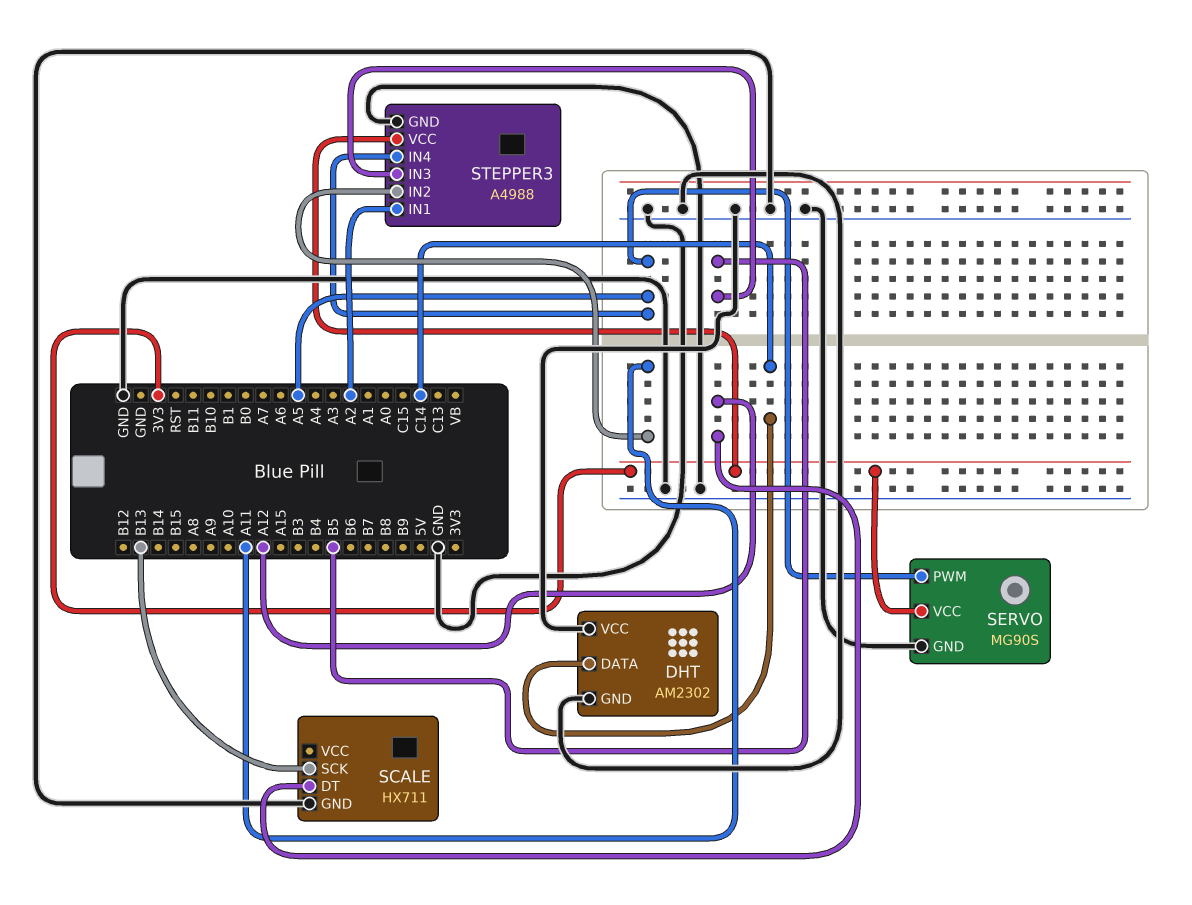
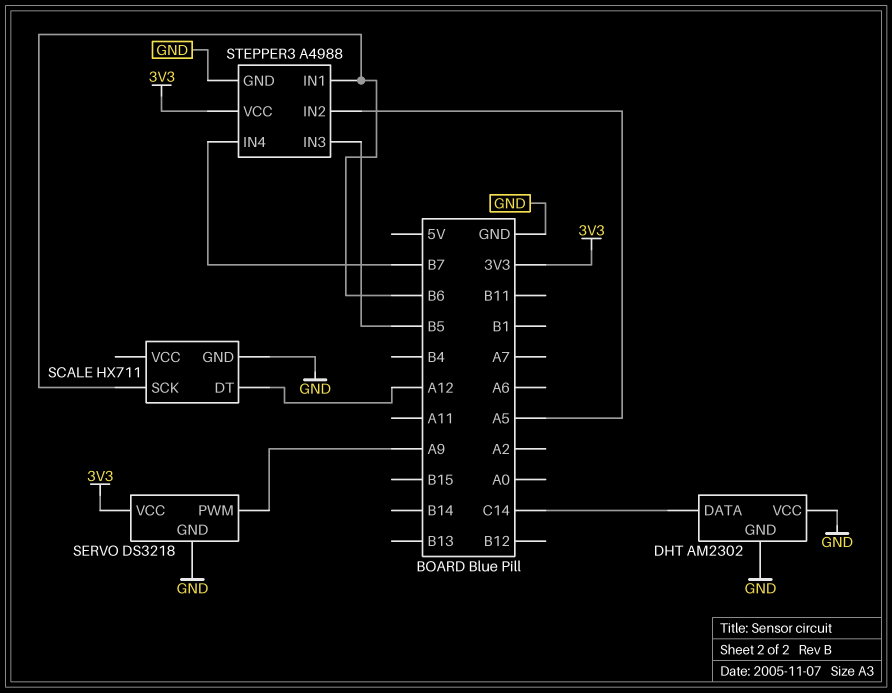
SCALE pin SCK: B13 -> B6
SERVO: MG90S -> DS3218
SERVO pin PWM: A5 -> A9
STEPPER3 pin IN1: A2 -> B6
STEPPER3 pin IN2: A11 -> A5
STEPPER3 pin IN4: A5 -> B7

